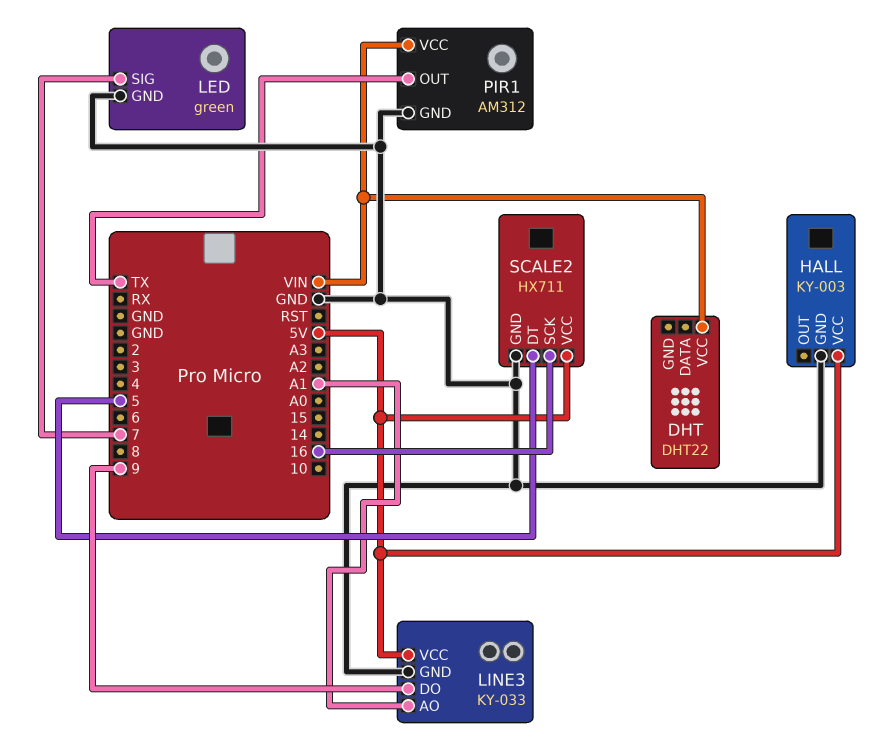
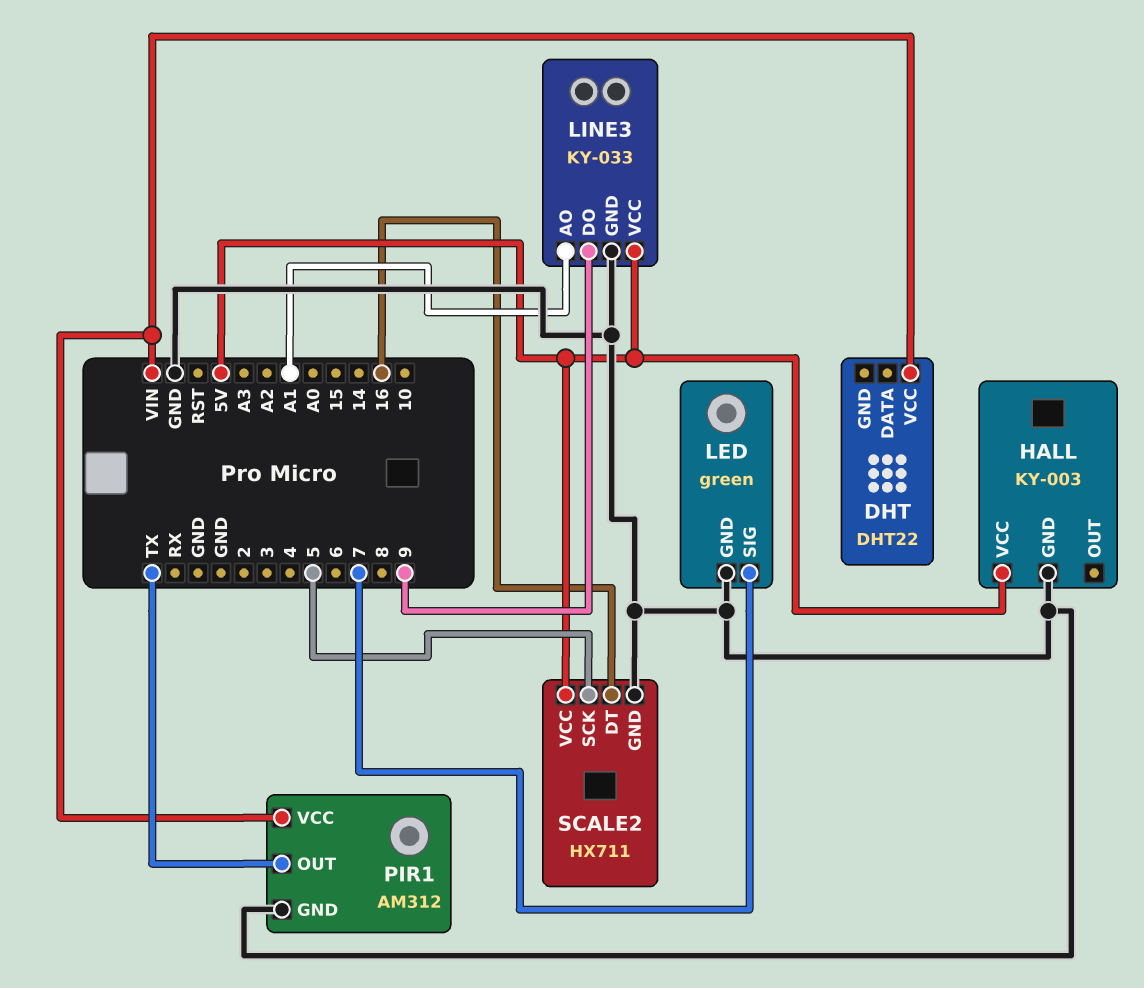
SCALE2 pin DT: 5 -> 16
SCALE2 pin SCK: 16 -> 5

